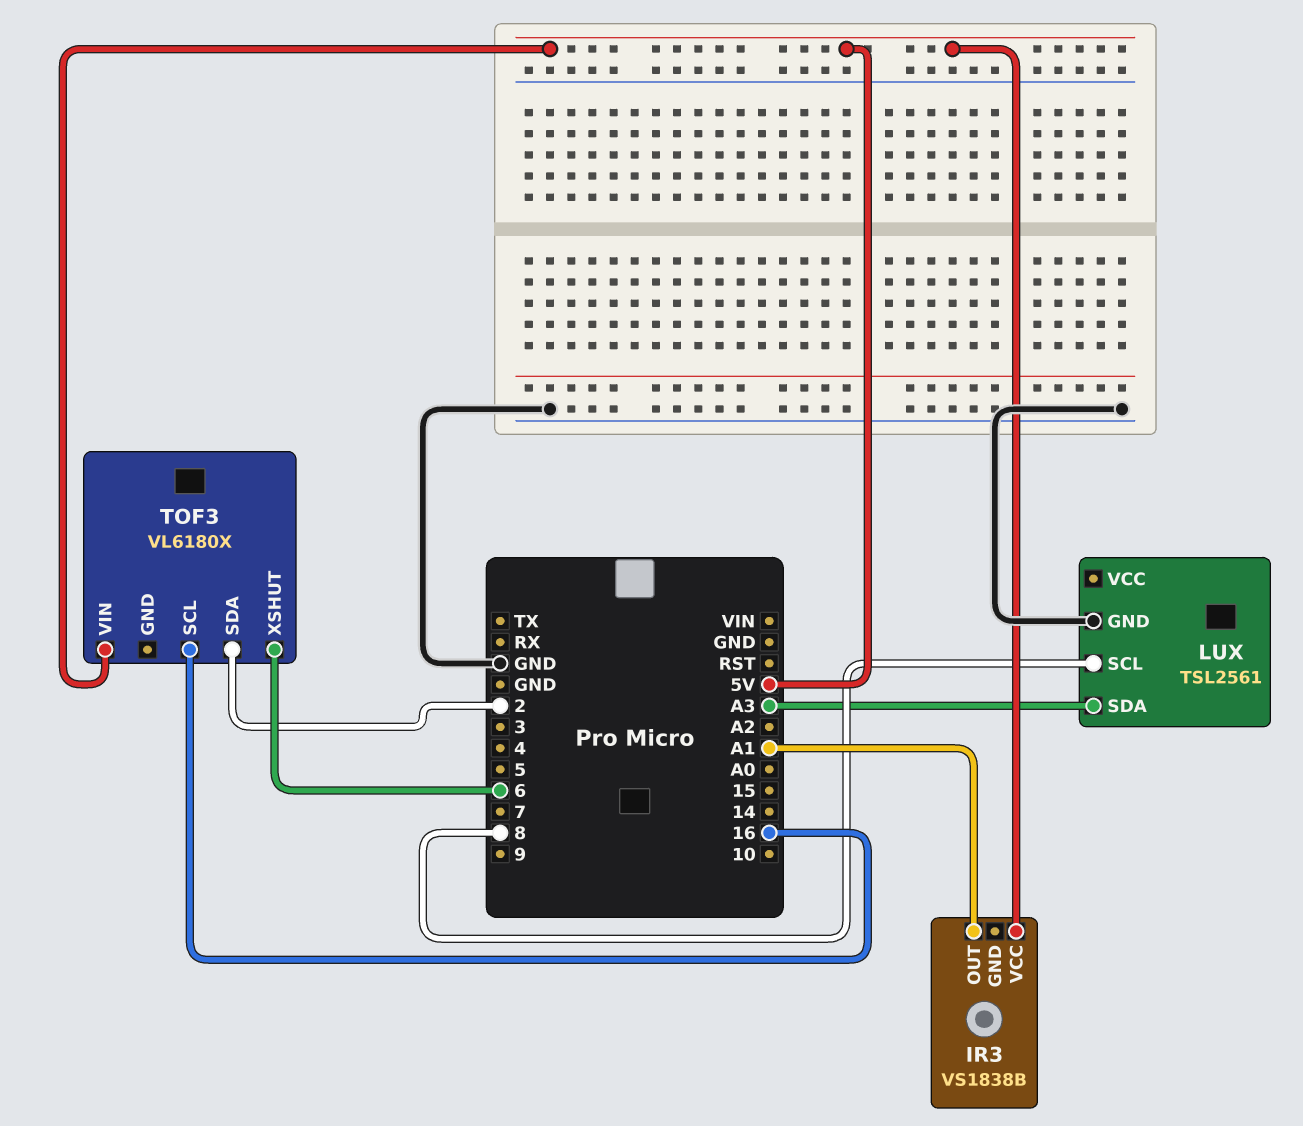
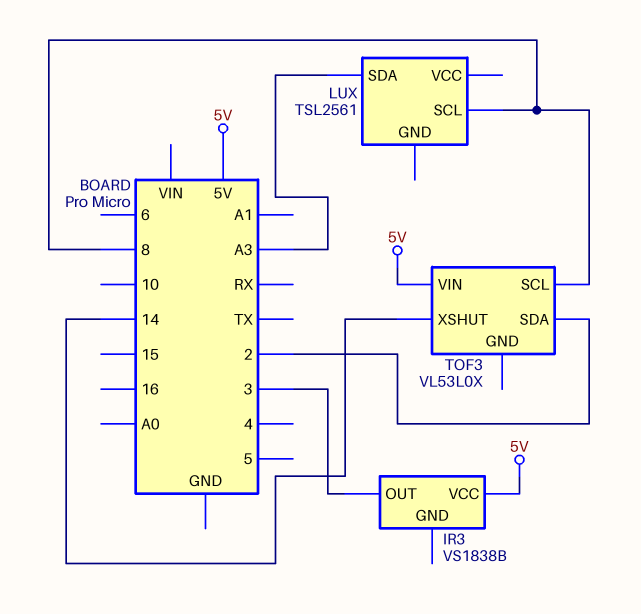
IR3 pin OUT: A1 -> 3
LUX pin GND: GND -> none
TOF3: VL6180X -> VL53L0X
TOF3 pin SCL: 16 -> 8
TOF3 pin XSHUT: 6 -> 14

